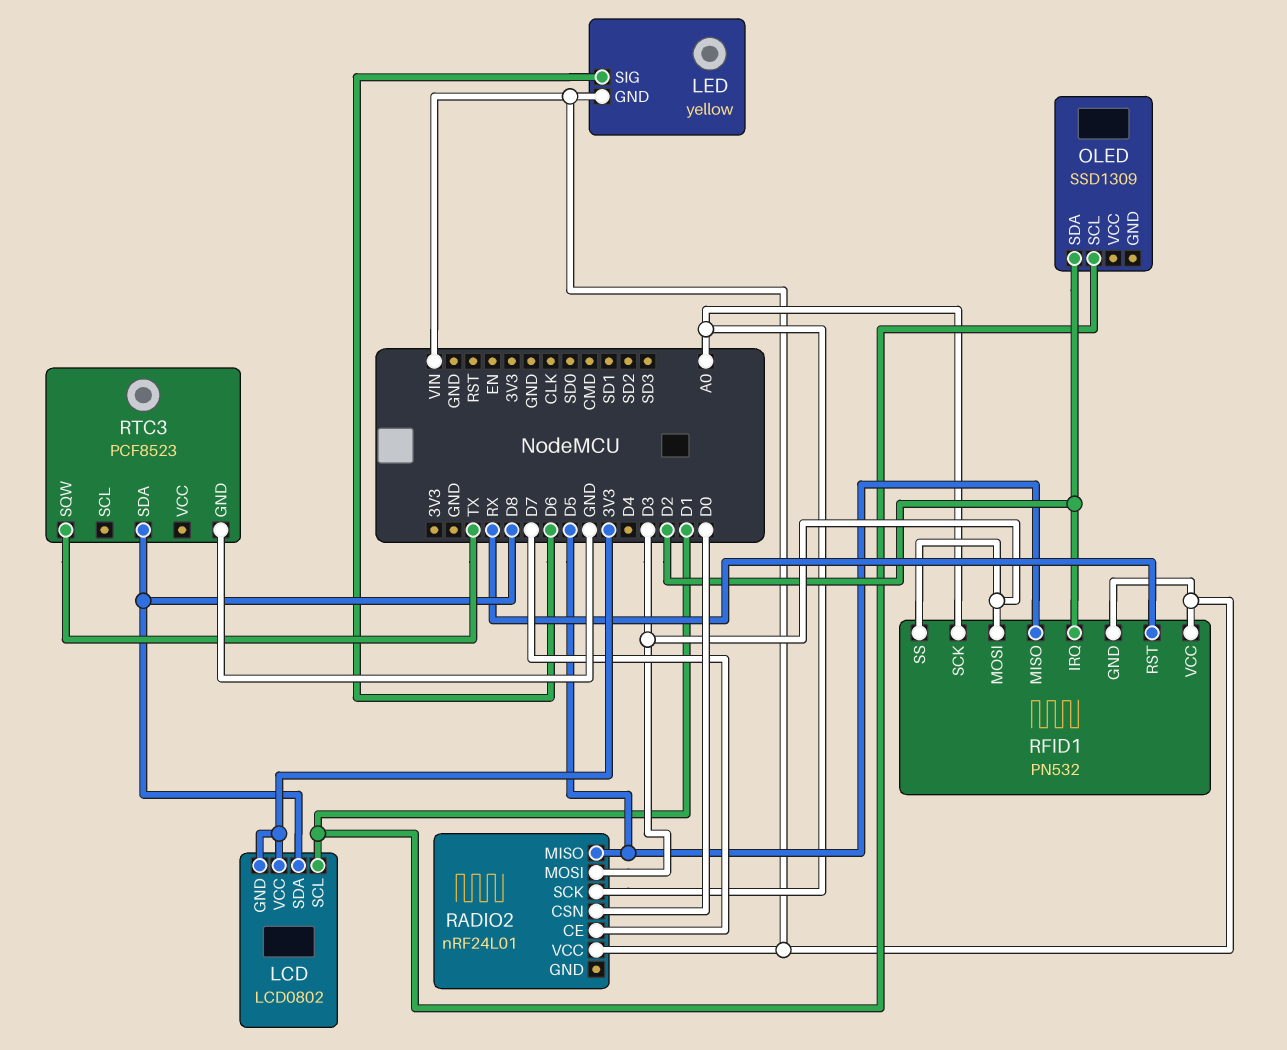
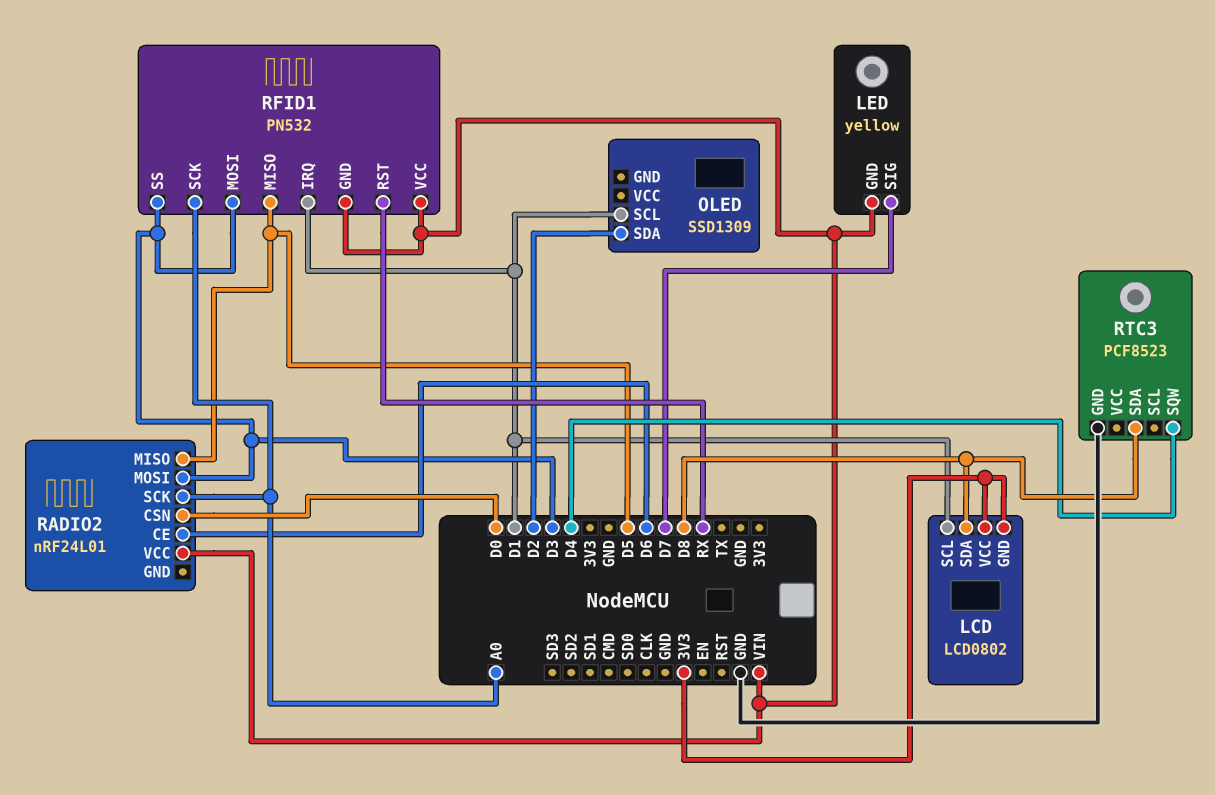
LED pin SIG: D6 -> D7
RADIO2 pin CE: D7 -> D6
RFID1 pin IRQ: D2 -> D1
RTC3 pin SQW: TX -> D4

